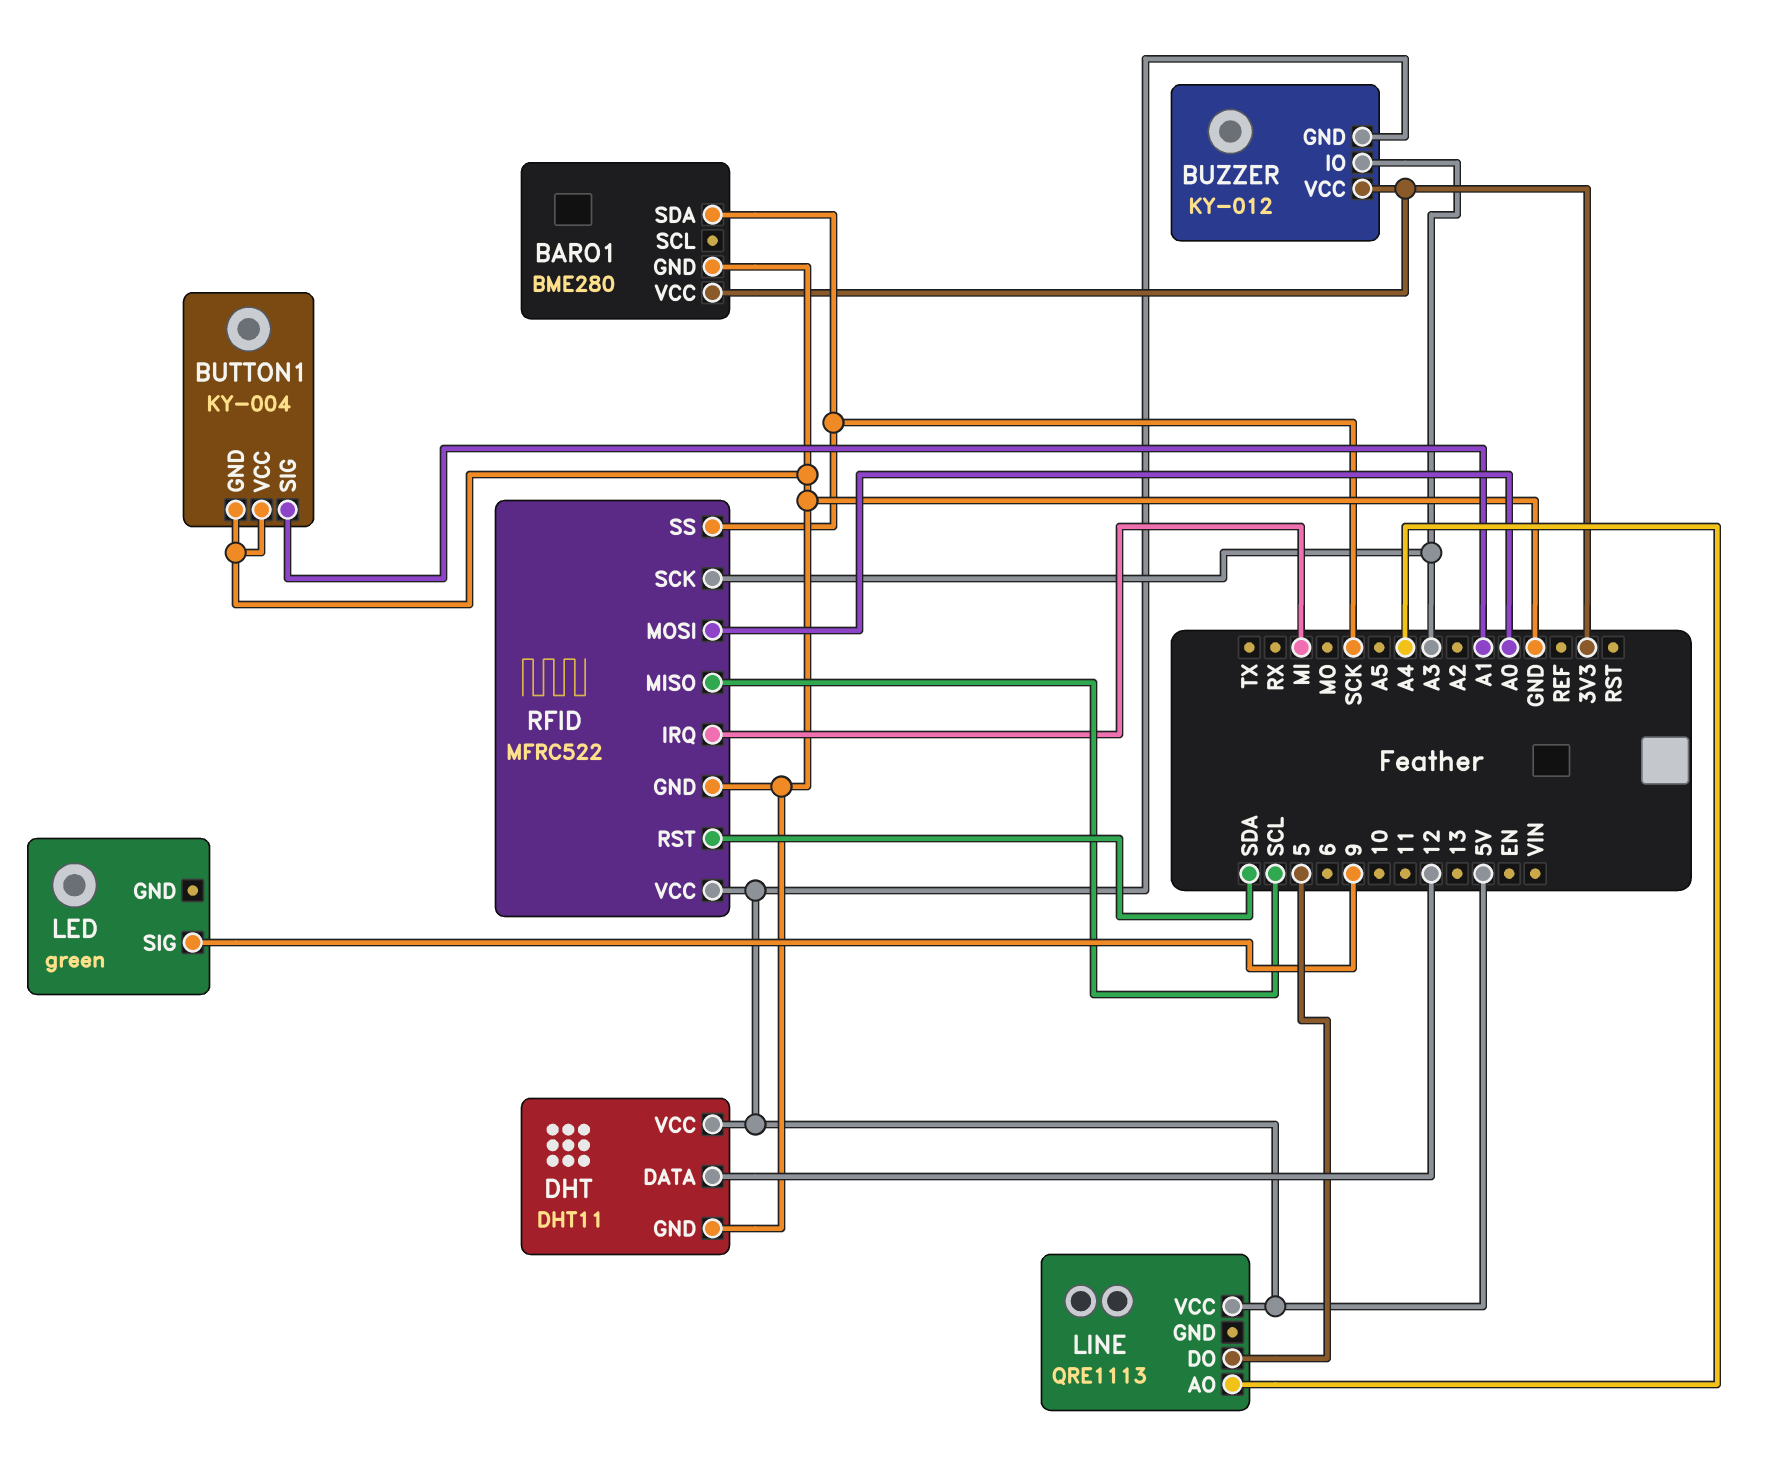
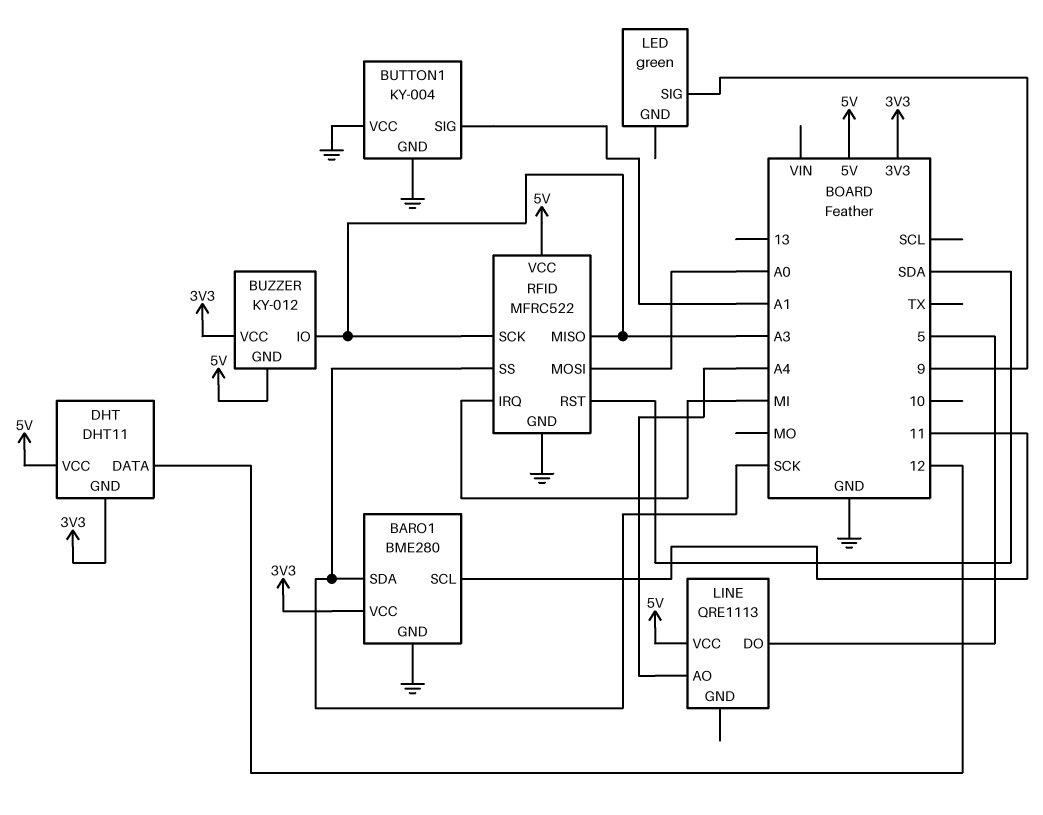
BARO1 pin SCL: none -> 11
DHT pin GND: GND -> 3V3
RFID pin MISO: SCL -> A3

